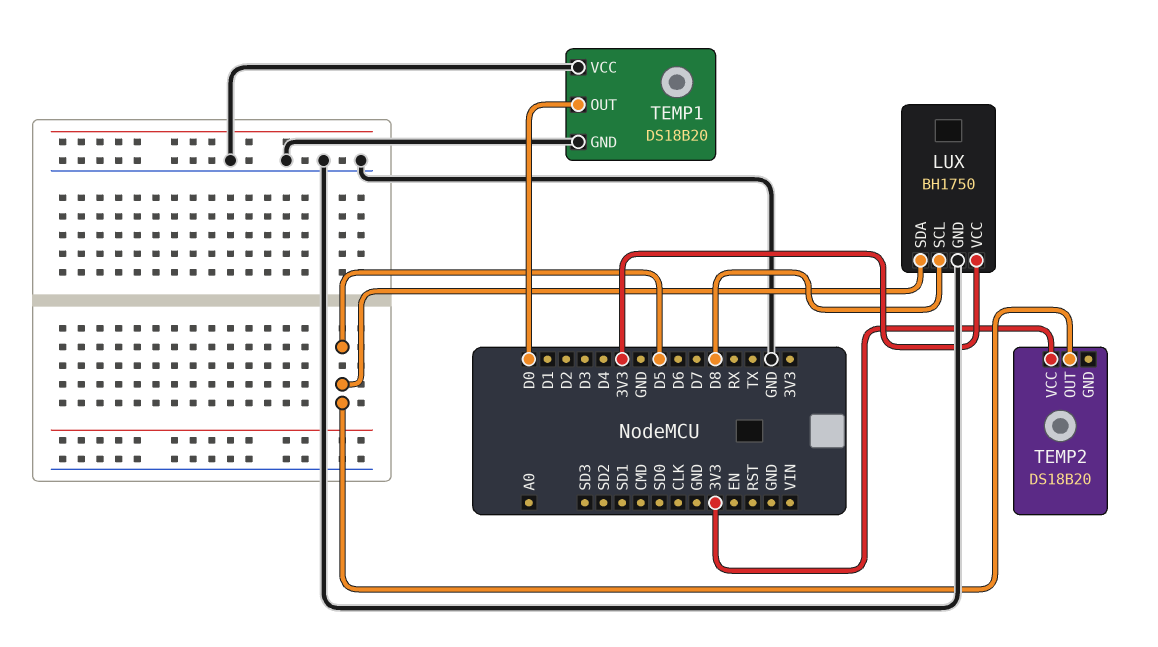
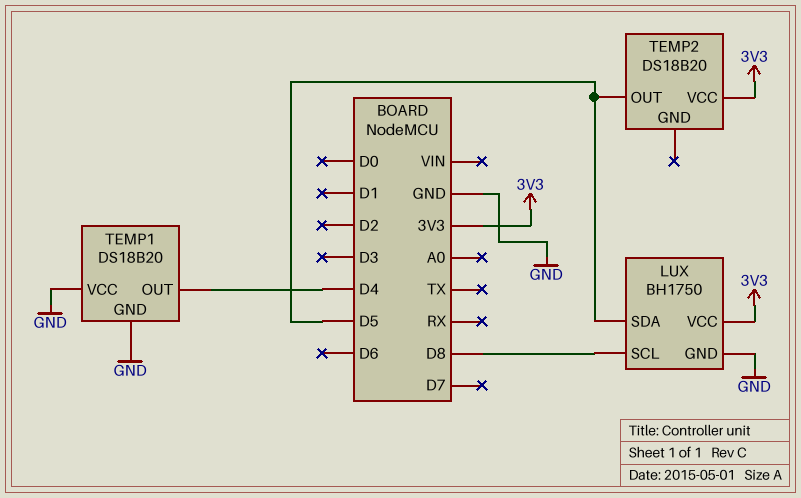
TEMP1 pin OUT: D0 -> D4

